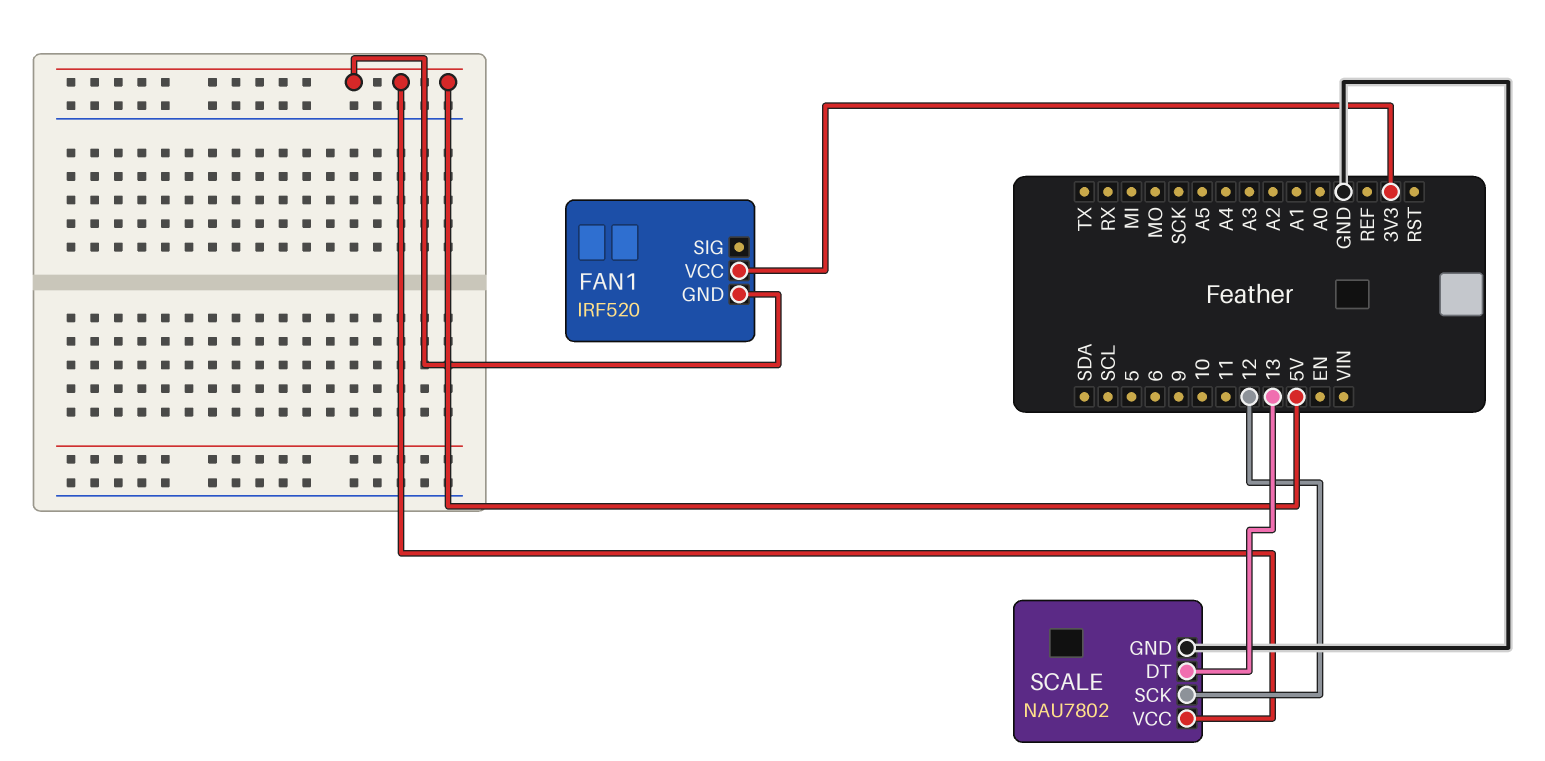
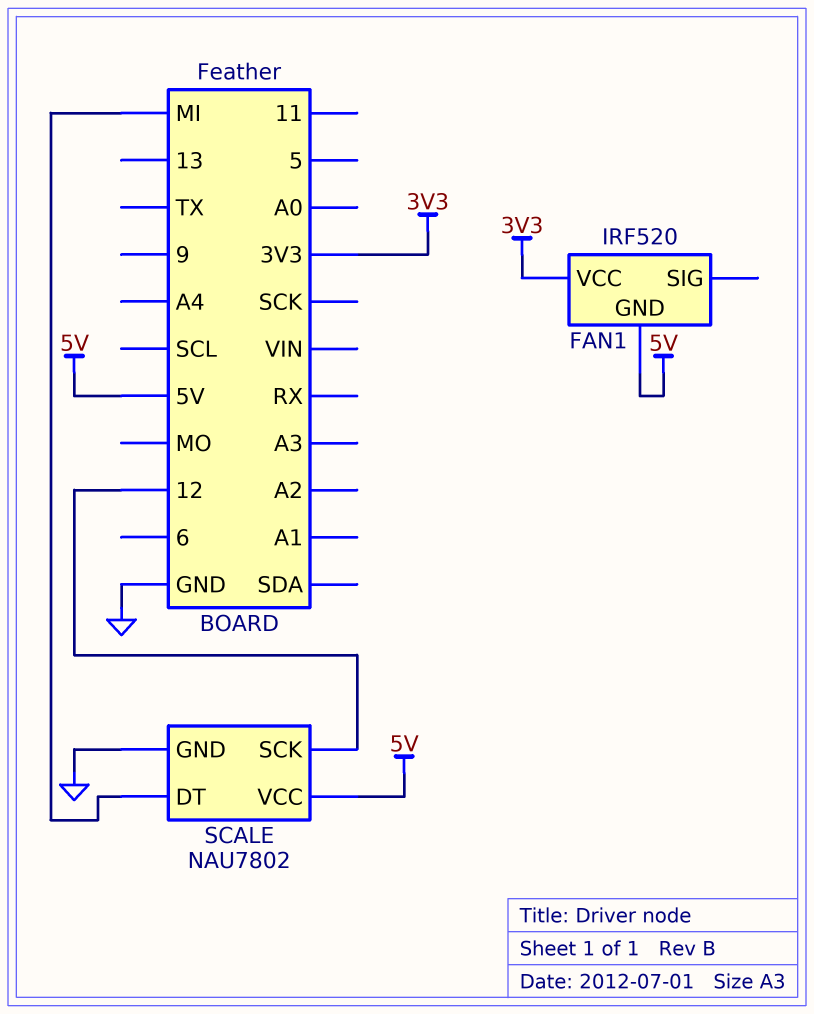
SCALE pin DT: 13 -> MI

